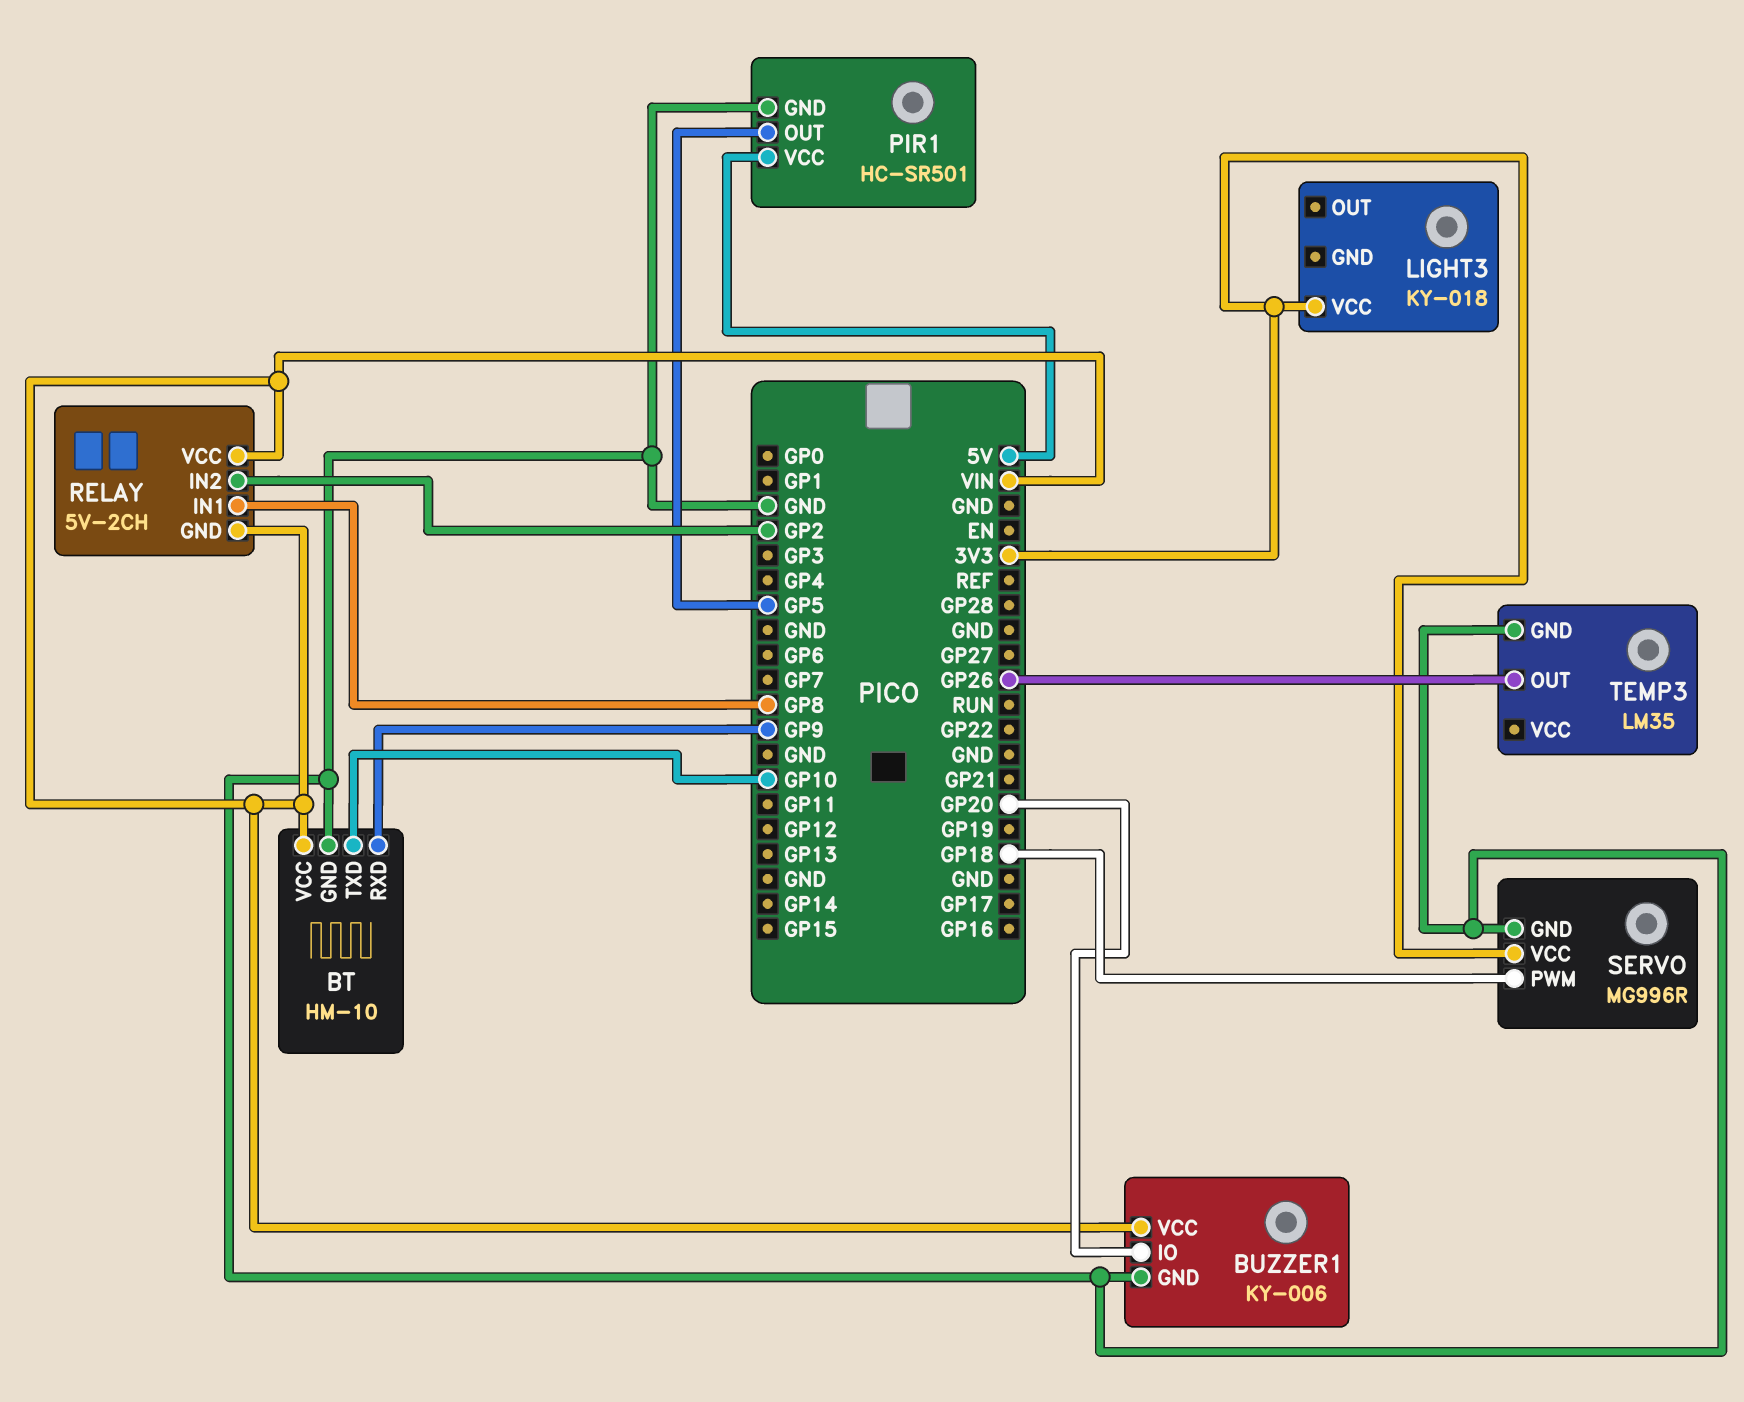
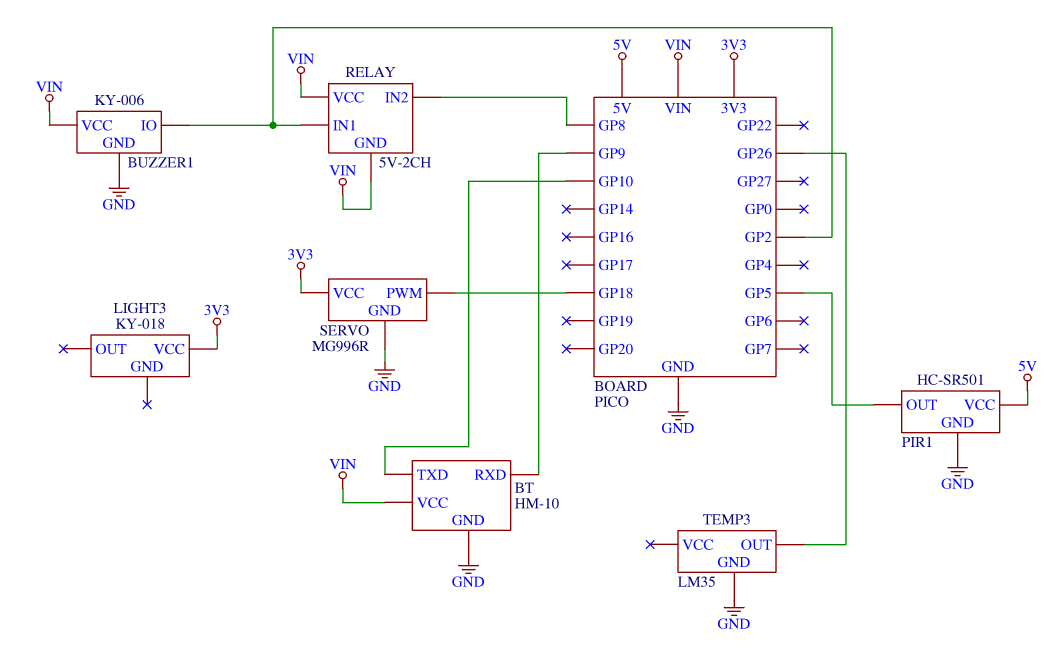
BUZZER1 pin IO: GP20 -> GP2
RELAY pin IN1: GP8 -> GP2
RELAY pin IN2: GP2 -> GP8

